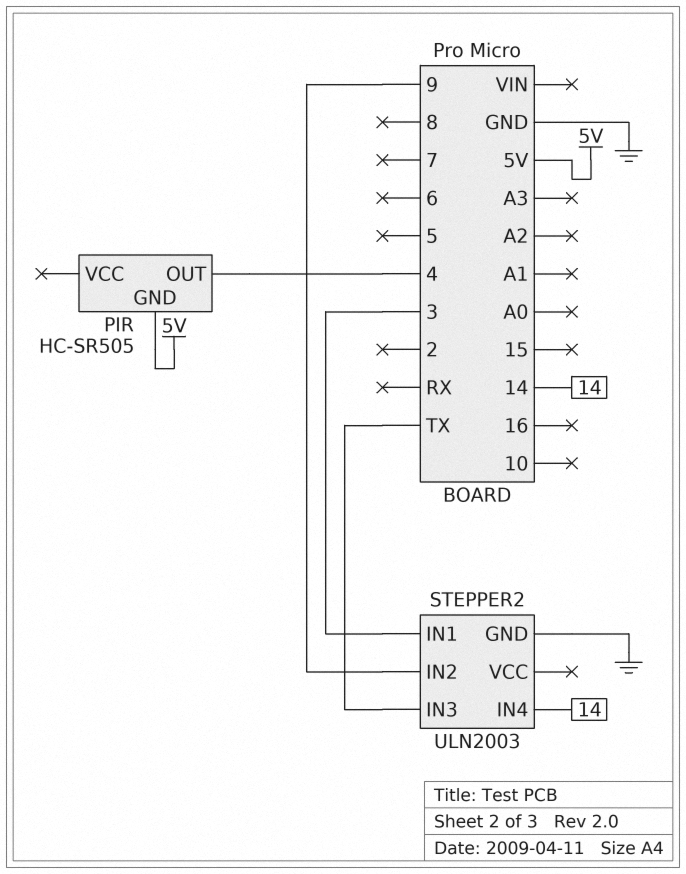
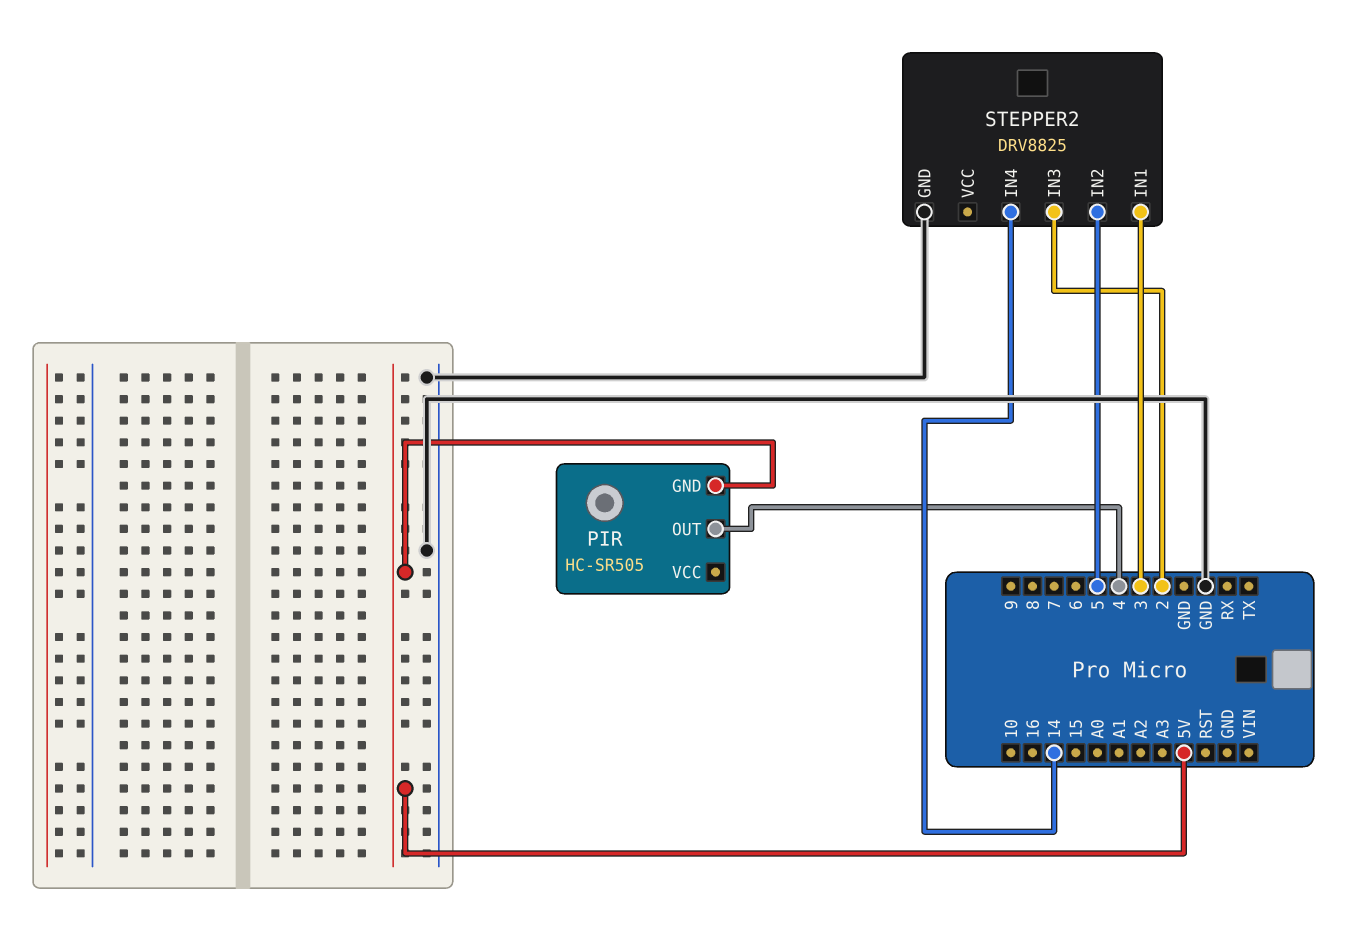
STEPPER2: ULN2003 -> DRV8825
STEPPER2 pin IN2: 9 -> 5
STEPPER2 pin IN3: TX -> 2

